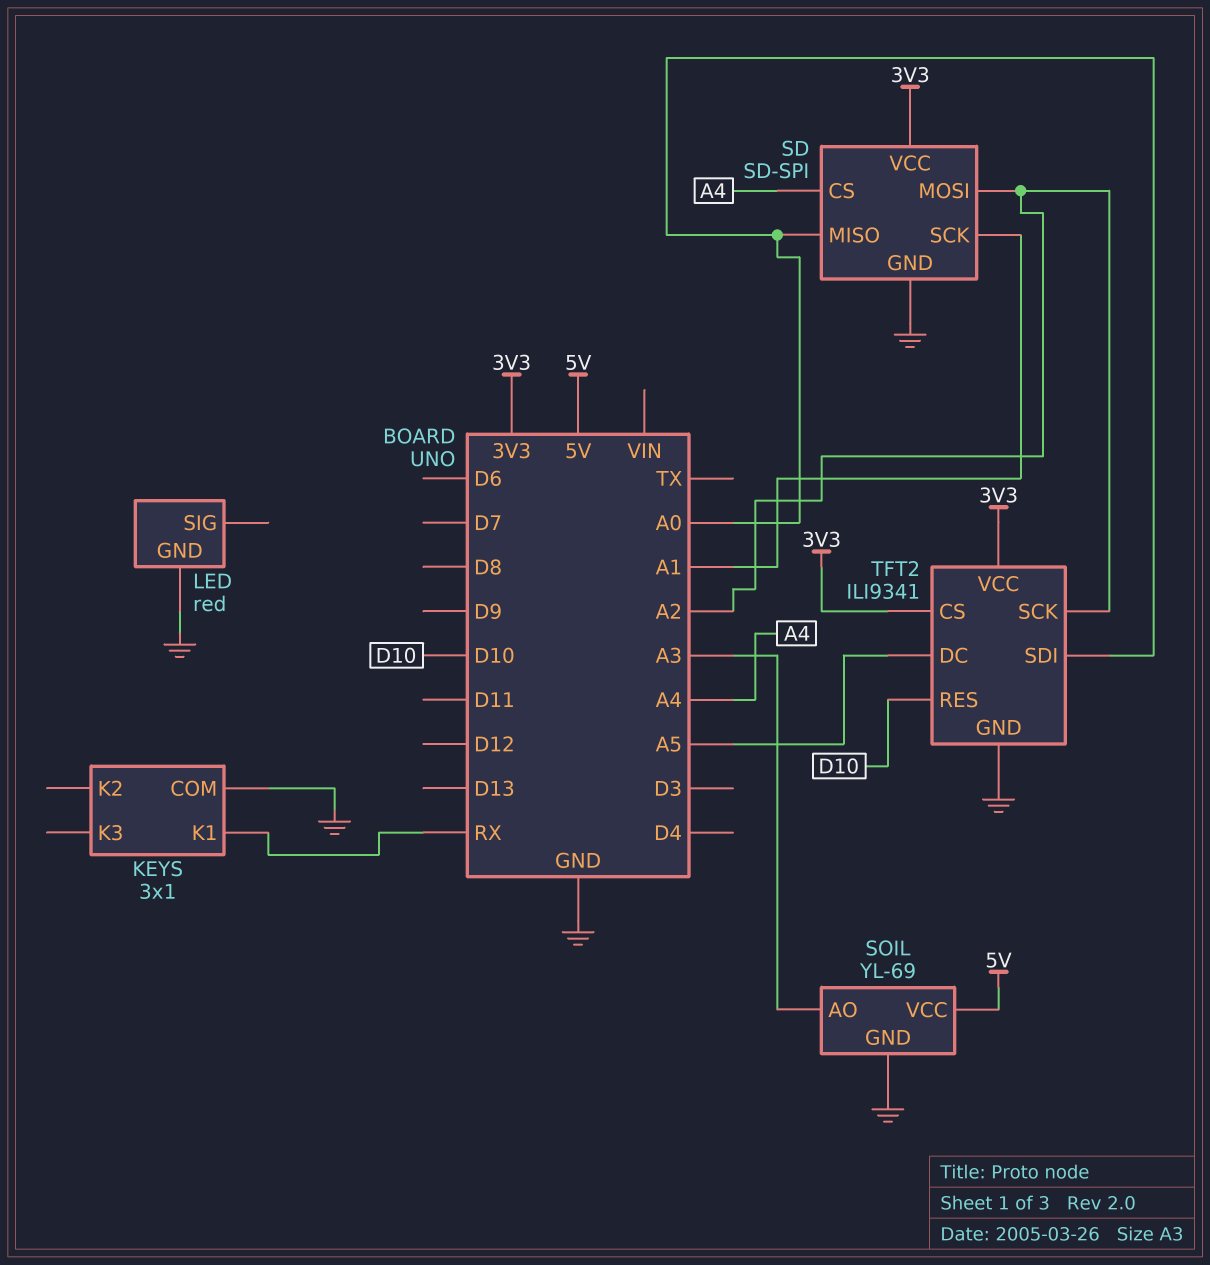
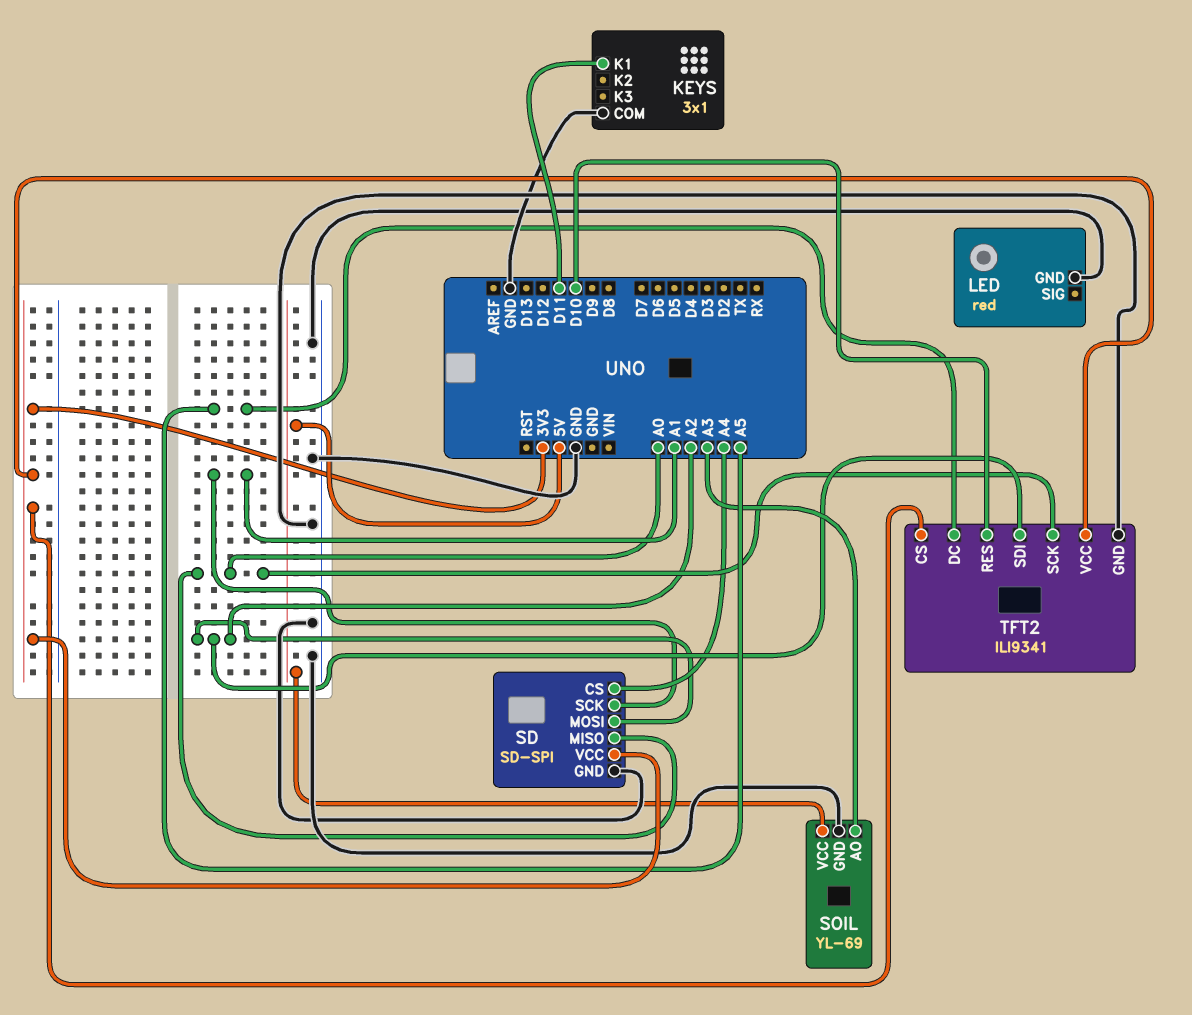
KEYS pin K1: RX -> D11
TFT2 pin SCK: A2 -> A0
TFT2 pin SDI: A0 -> A2

